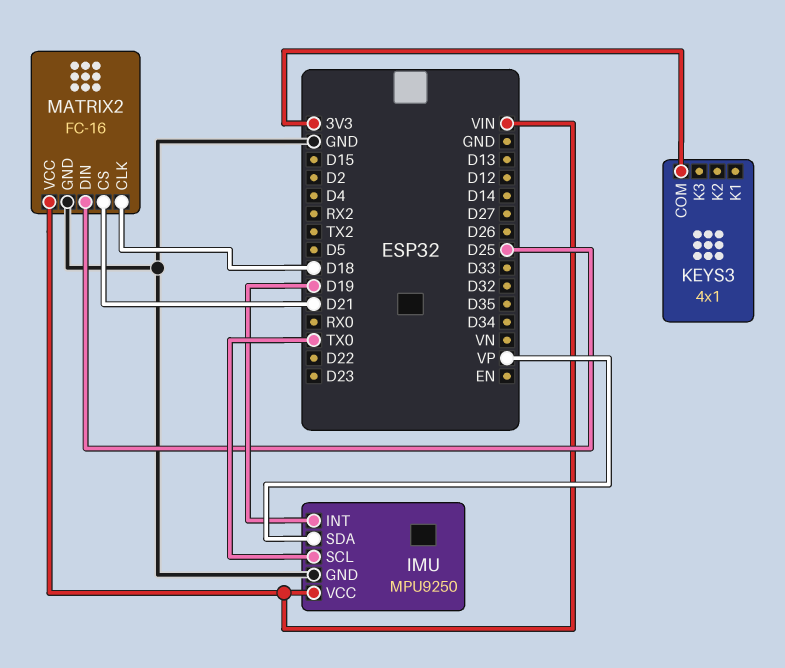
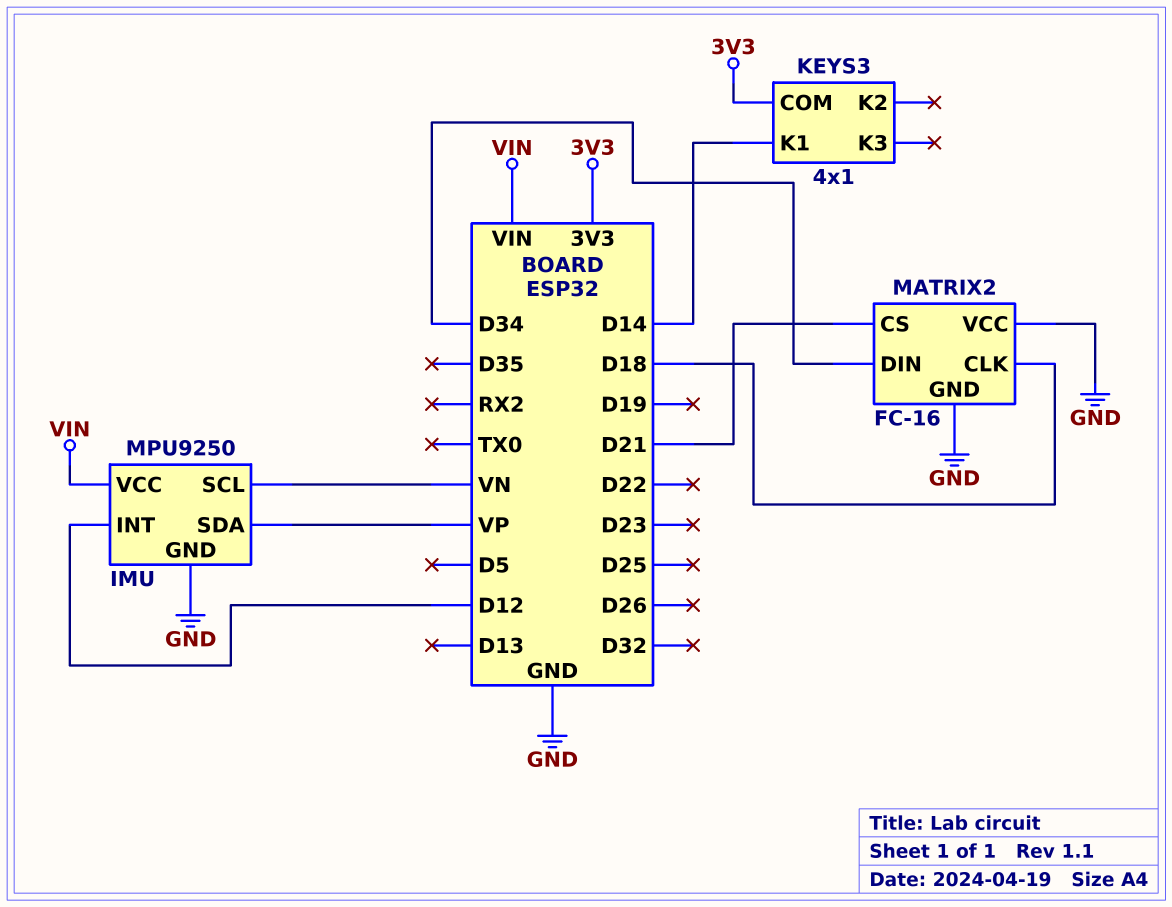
IMU pin INT: D19 -> D12
IMU pin SCL: TX0 -> VN
KEYS3 pin K1: none -> D14
MATRIX2 pin DIN: D25 -> D34
MATRIX2 pin VCC: VIN -> GND

